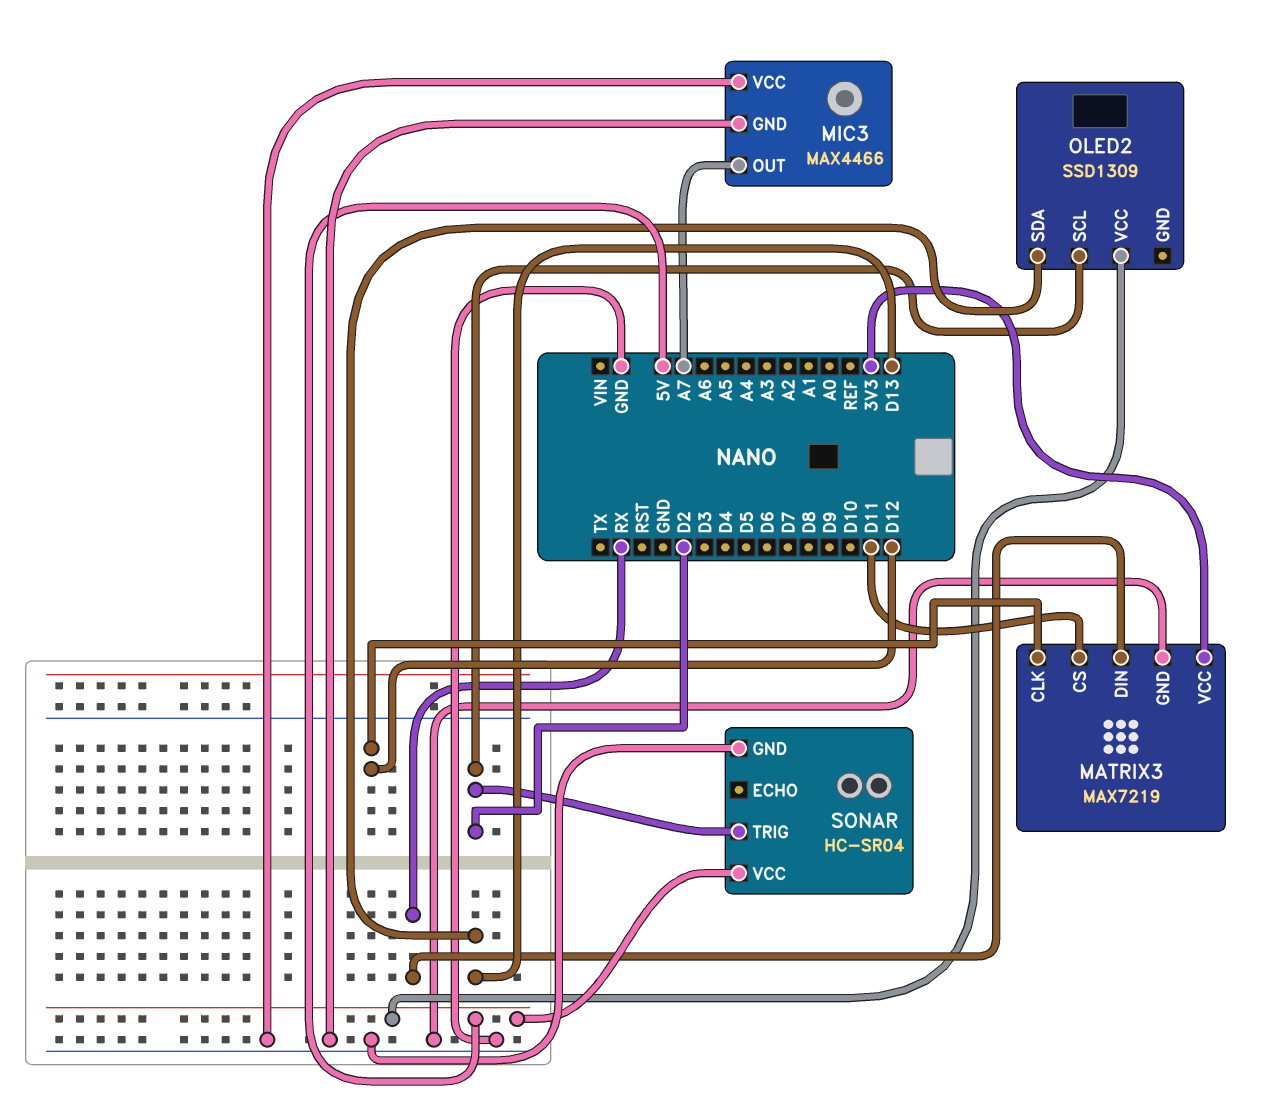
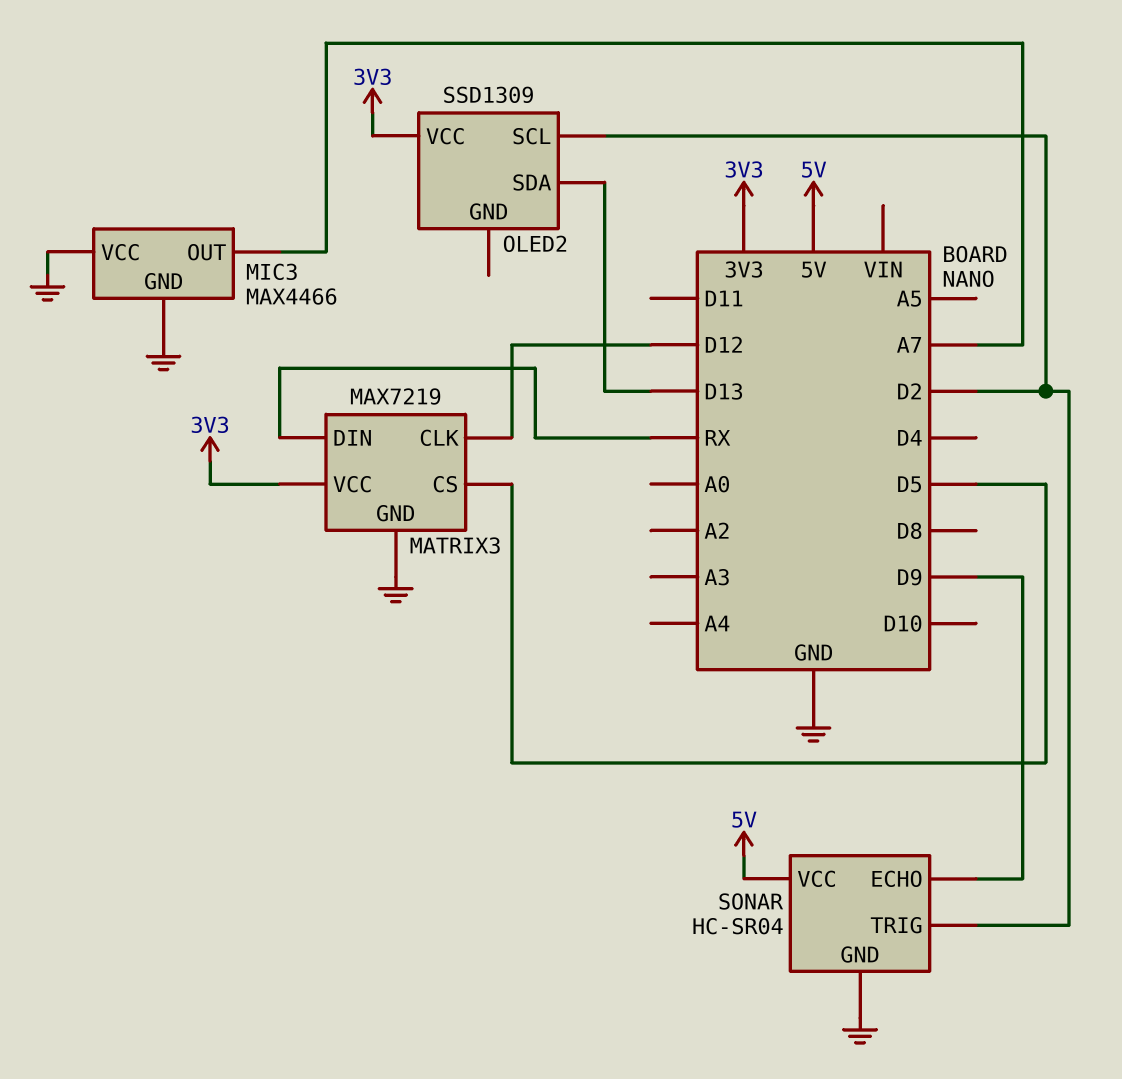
MATRIX3 pin CS: D11 -> D5
OLED2 pin VCC: 5V -> 3V3
SONAR pin ECHO: none -> D9

